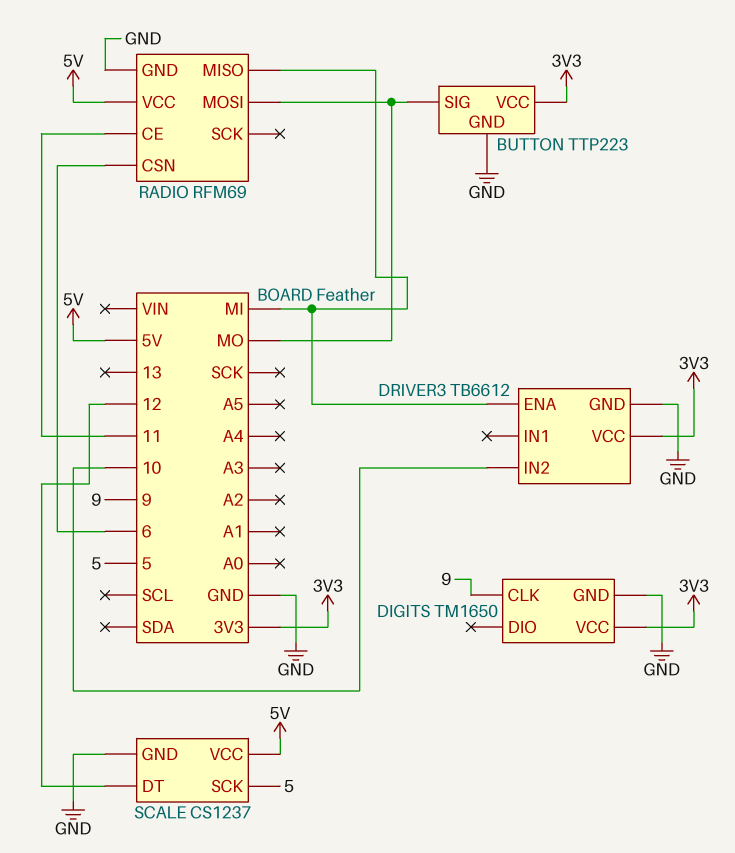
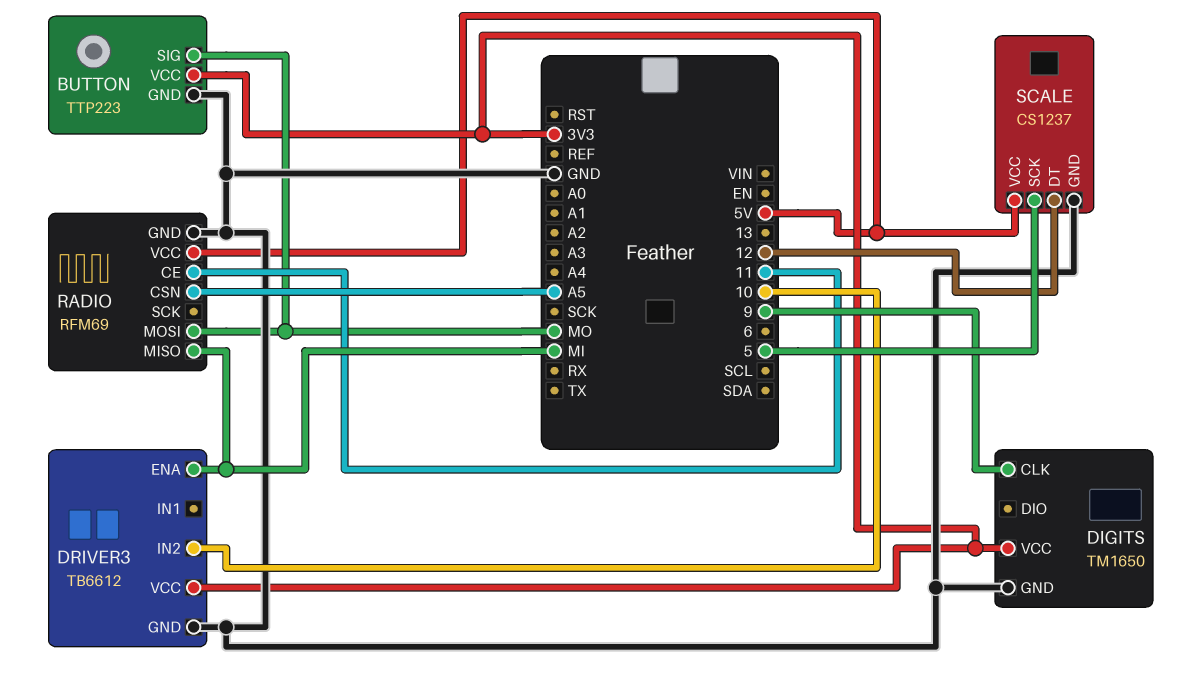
RADIO pin CSN: 6 -> A5

